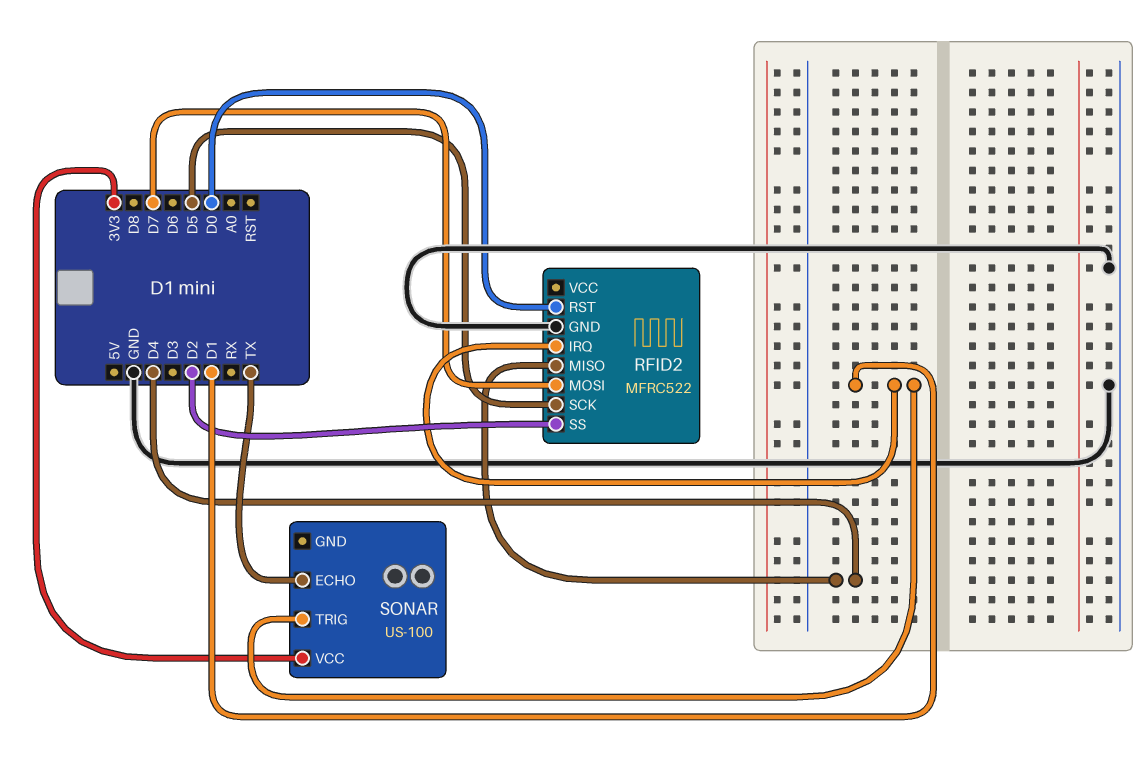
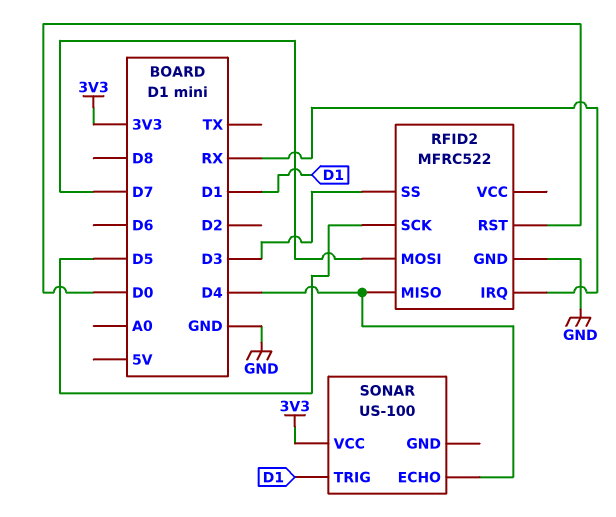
RFID2 pin IRQ: D1 -> RX
RFID2 pin SS: D2 -> D3
SONAR pin ECHO: TX -> D4

